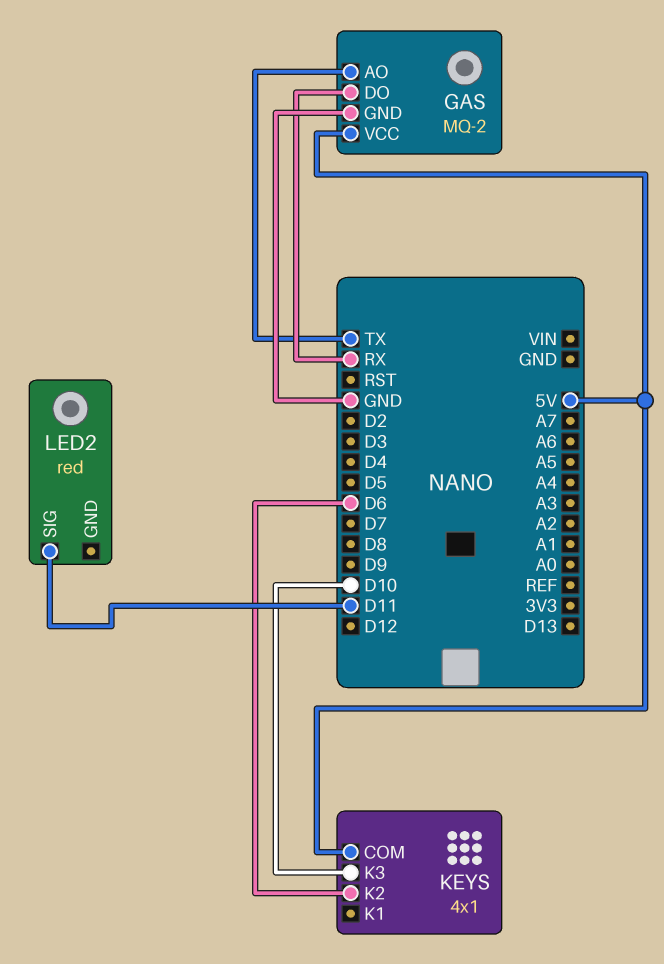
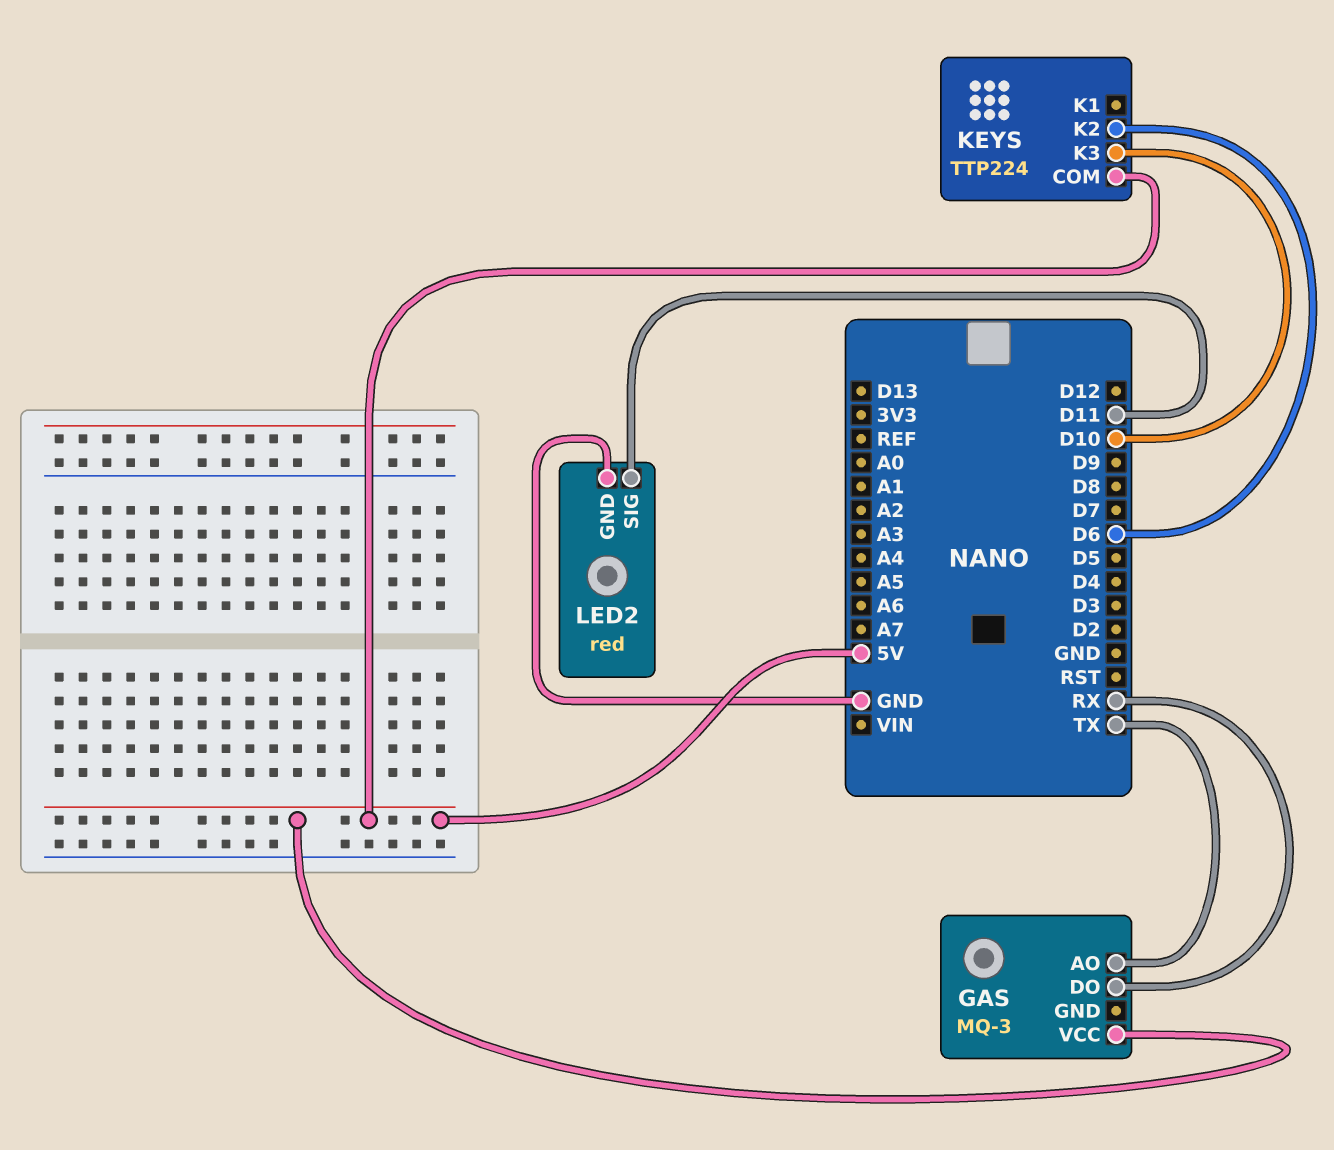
GAS: MQ-2 -> MQ-3
GAS pin GND: GND -> none
KEYS: 4x1 -> TTP224
LED2 pin GND: none -> GND

